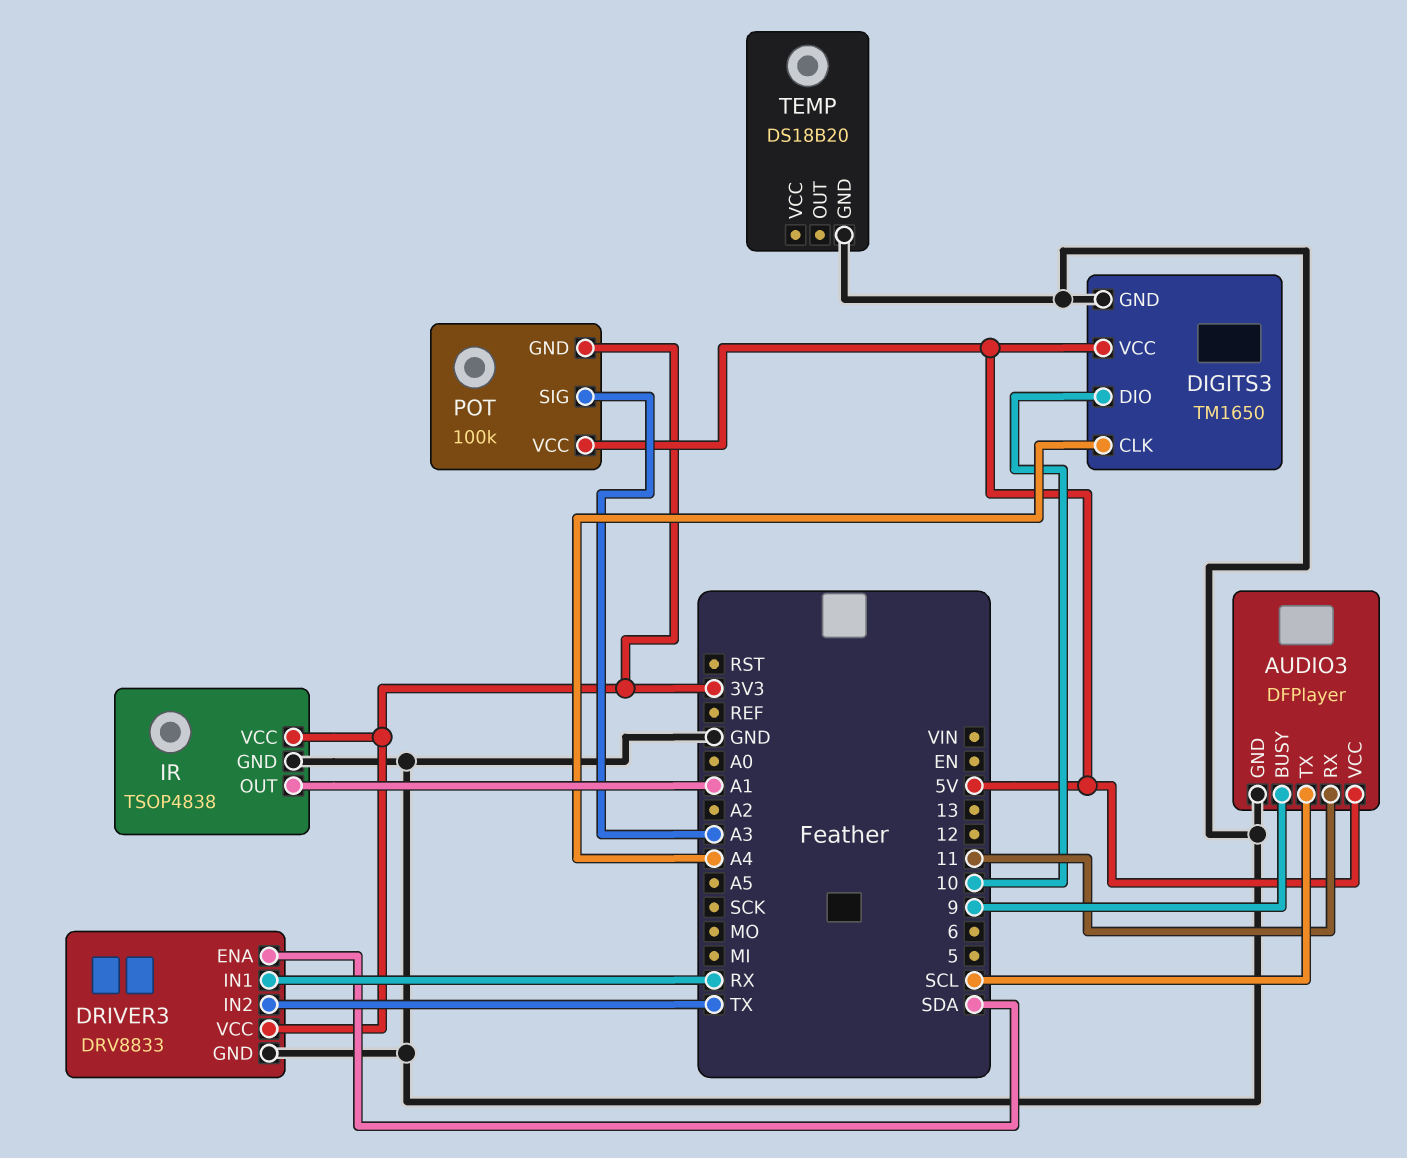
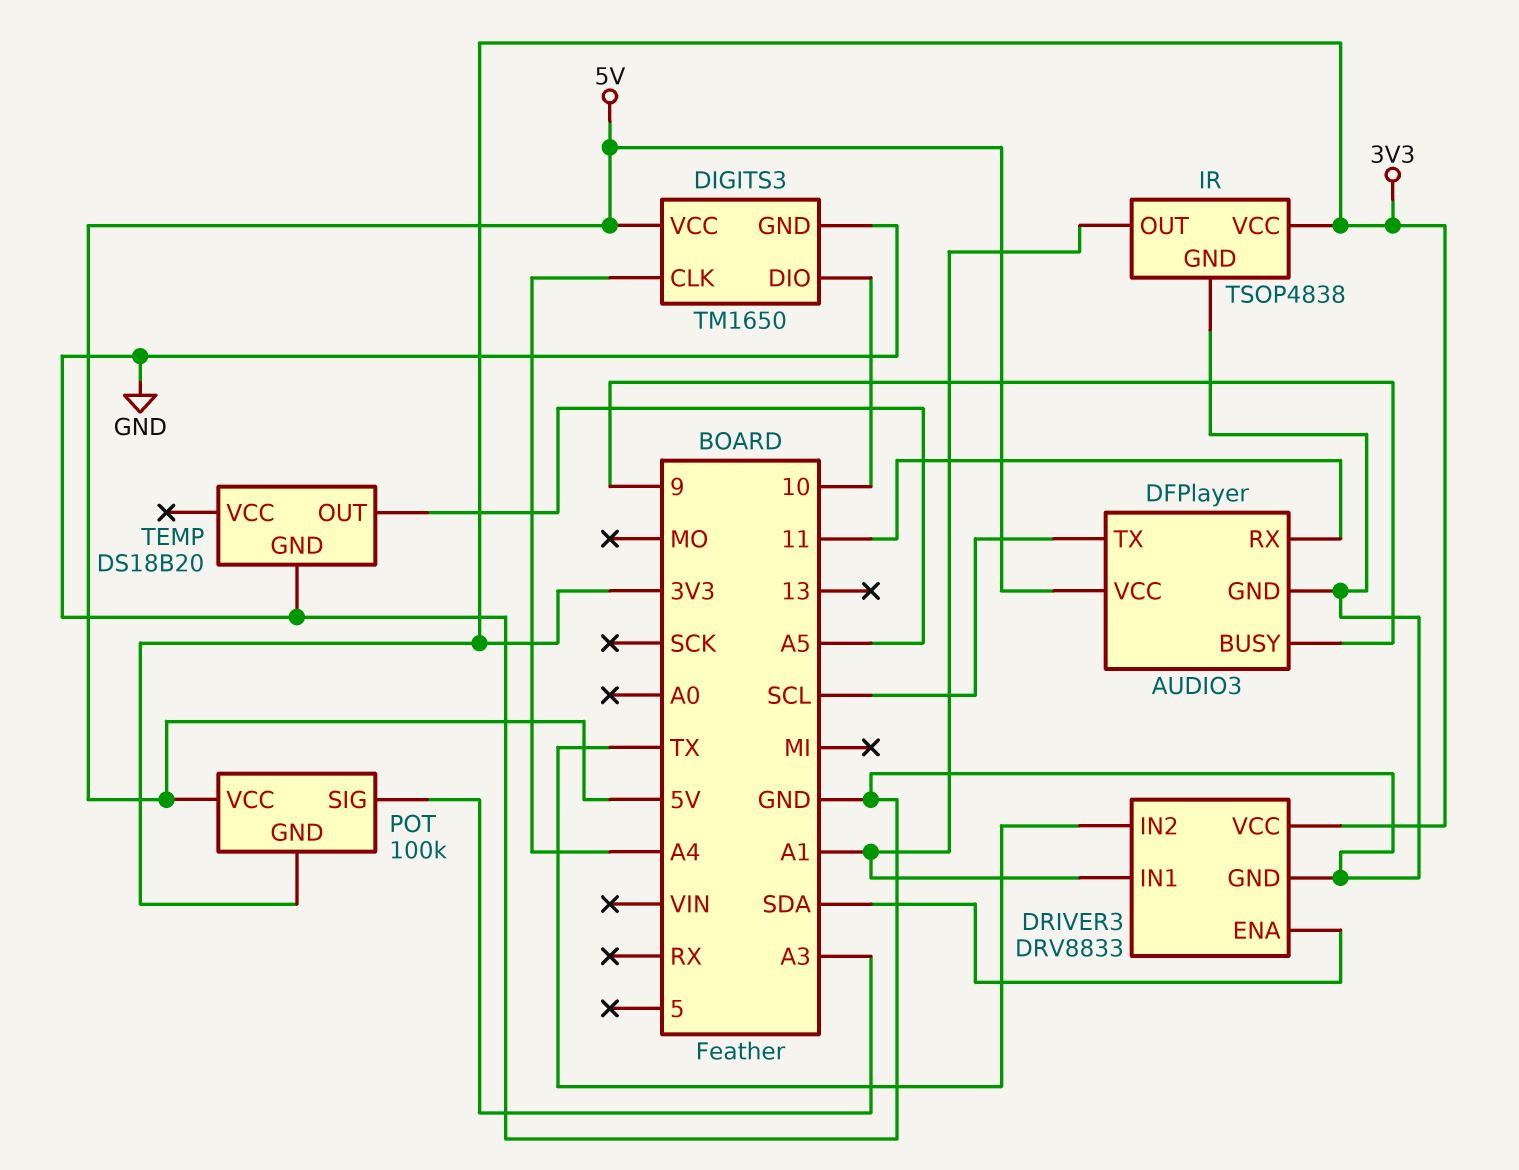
DRIVER3 pin IN1: RX -> A1
TEMP pin OUT: none -> A5

